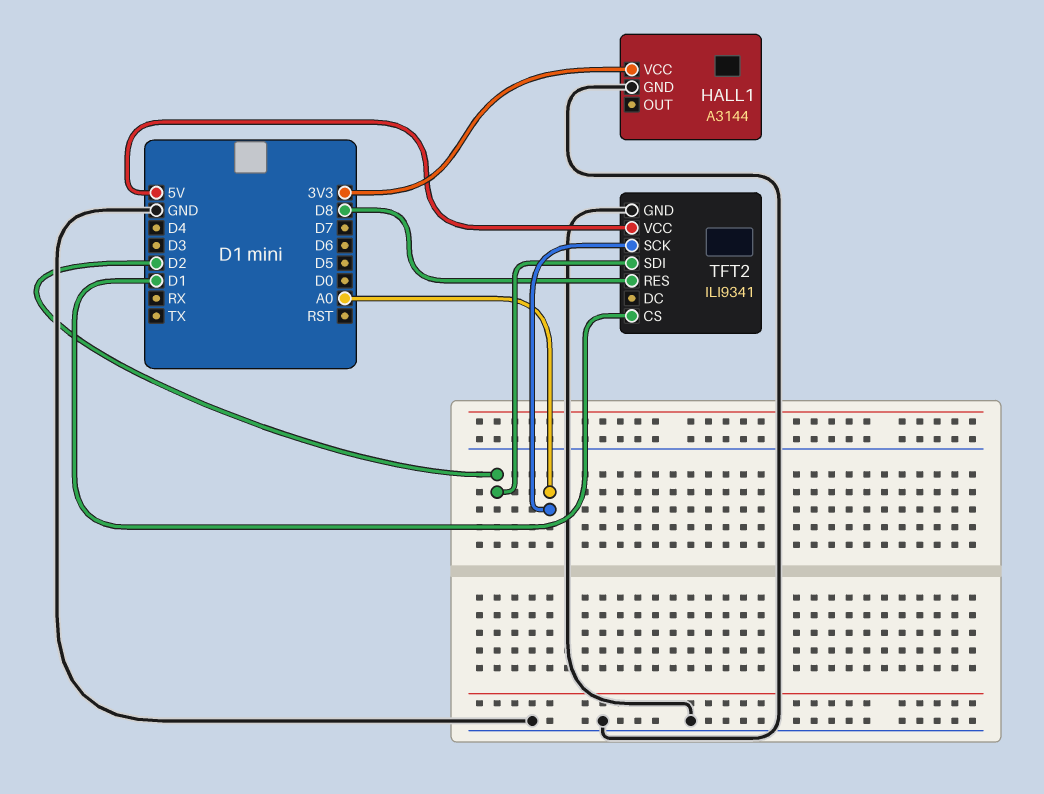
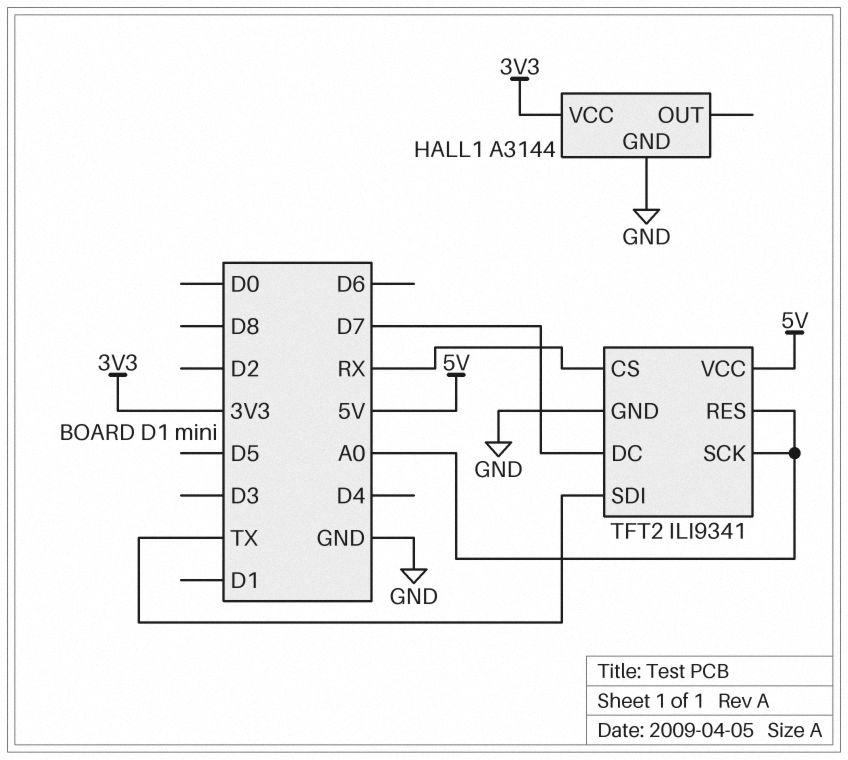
TFT2 pin CS: D1 -> RX
TFT2 pin DC: none -> D7
TFT2 pin RES: D8 -> A0
TFT2 pin SDI: D2 -> TX

